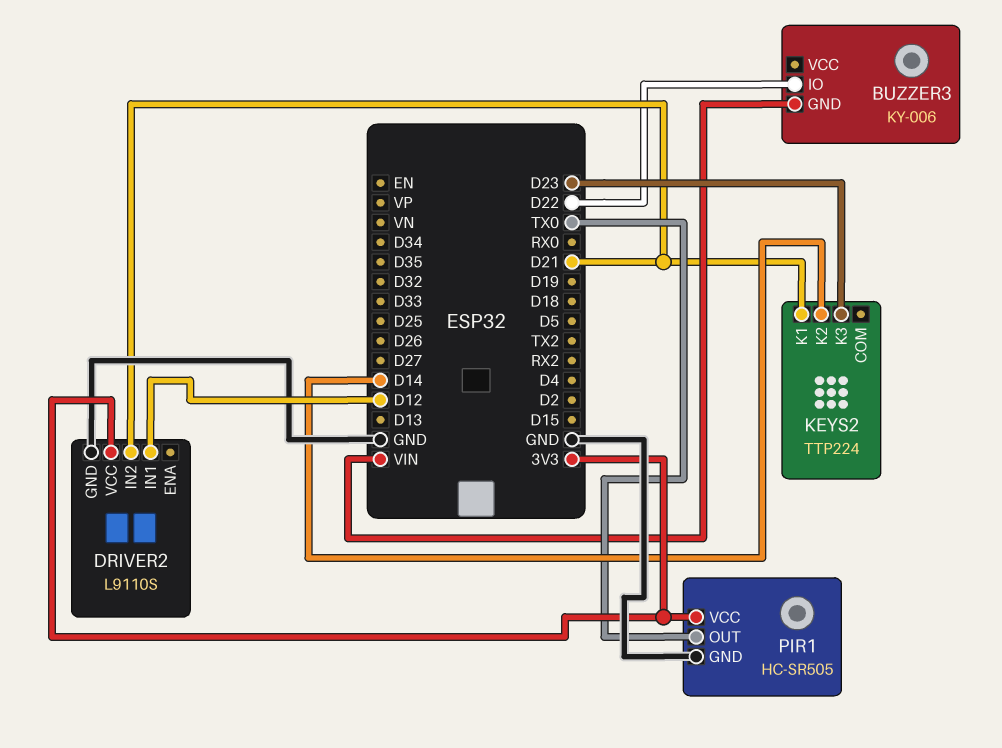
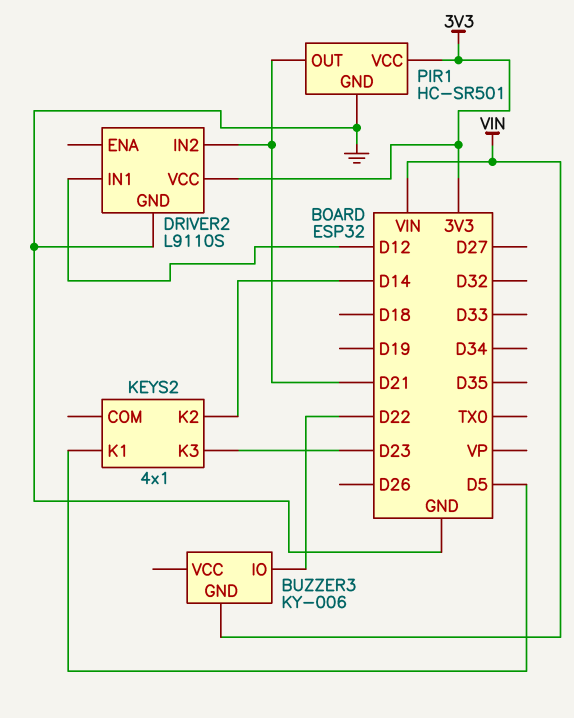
KEYS2: TTP224 -> 4x1
KEYS2 pin K1: D21 -> D5
PIR1: HC-SR505 -> HC-SR501
PIR1 pin OUT: TX0 -> D21

